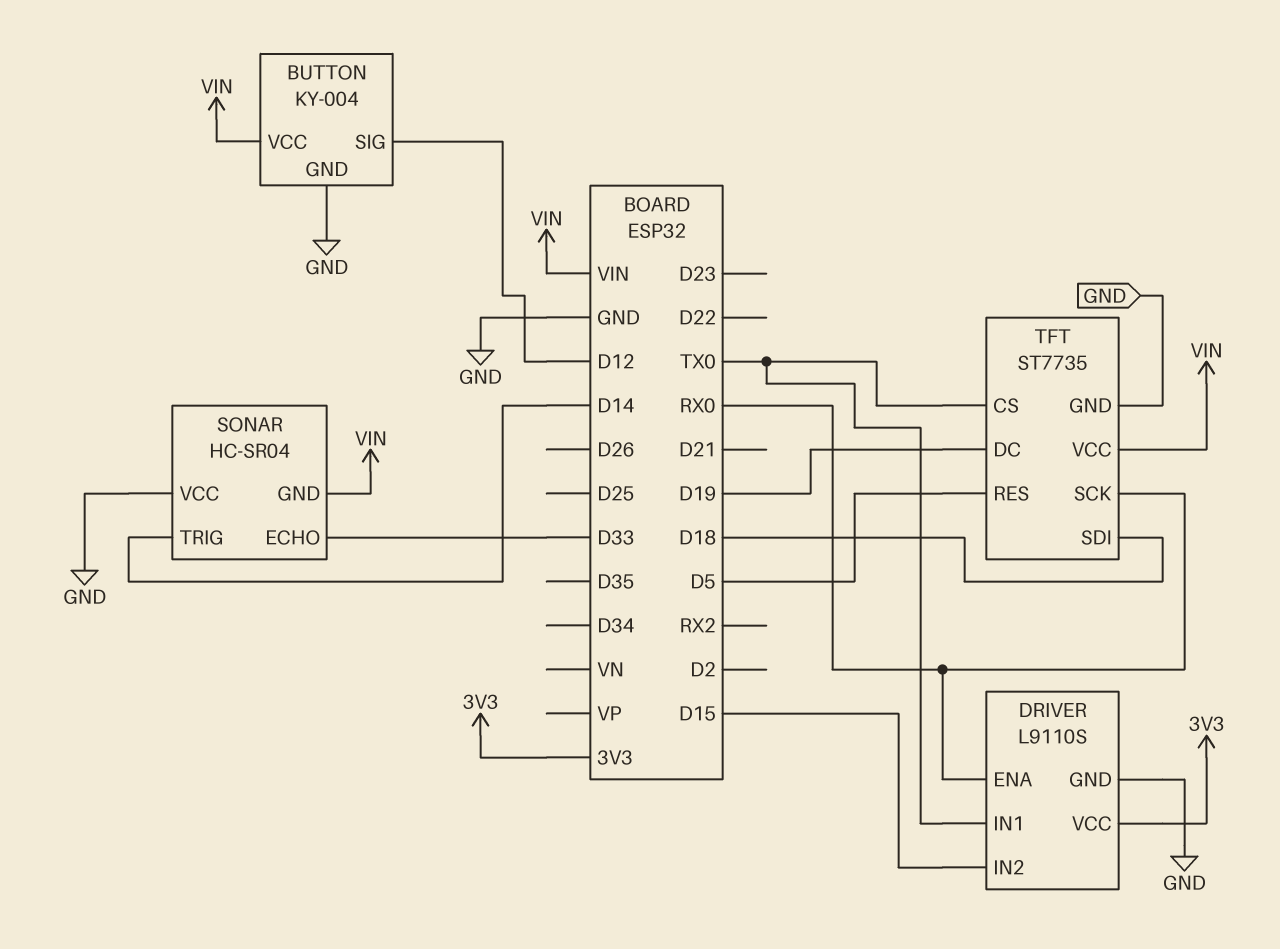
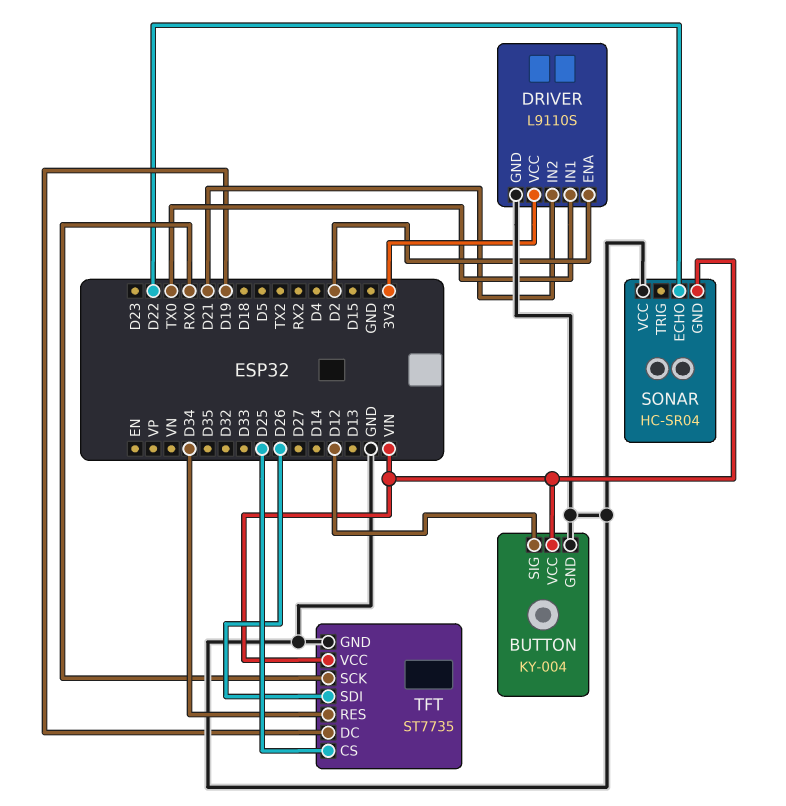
DRIVER pin ENA: RX0 -> D2
DRIVER pin IN2: D15 -> D21
SONAR pin ECHO: D33 -> D22
SONAR pin TRIG: D14 -> none
TFT pin CS: TX0 -> D25
TFT pin RES: D5 -> D34
TFT pin SDI: D18 -> D26

